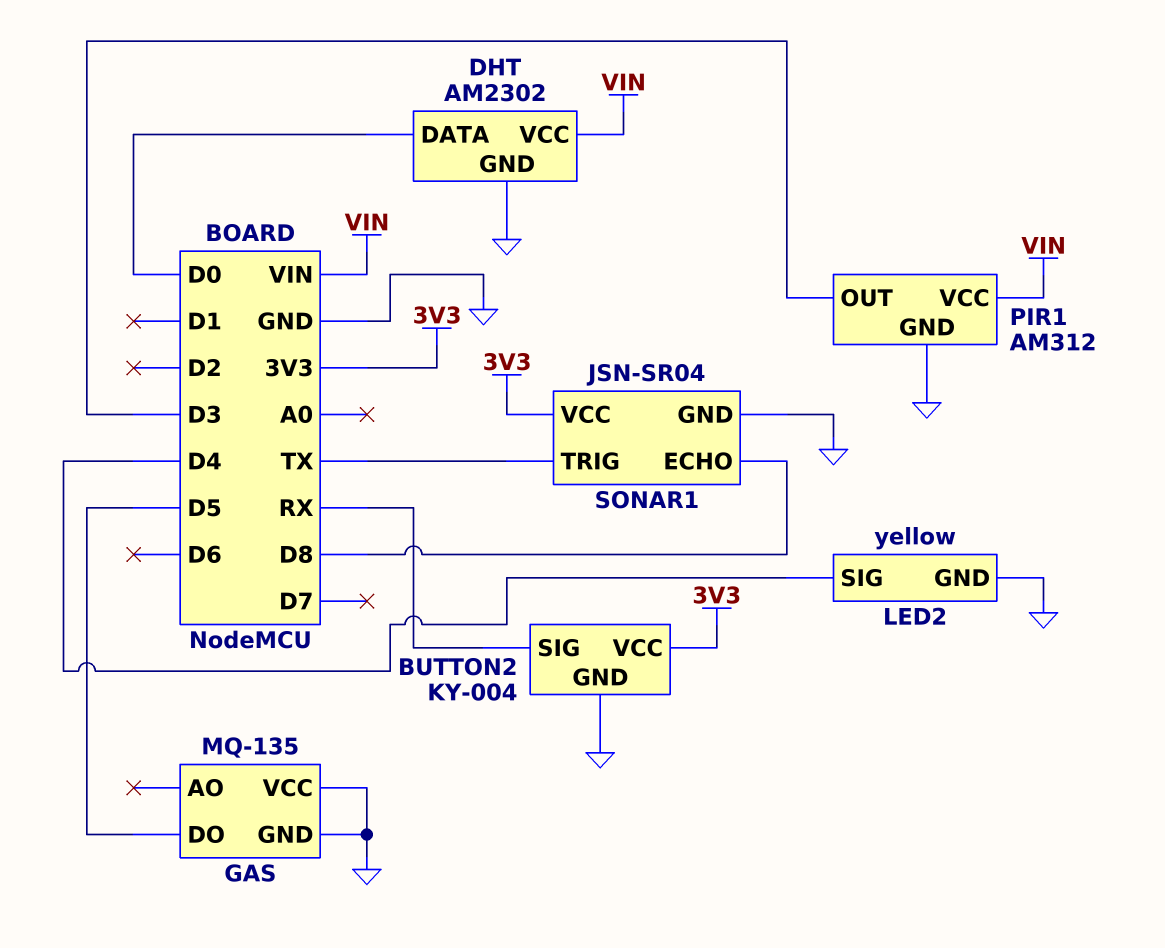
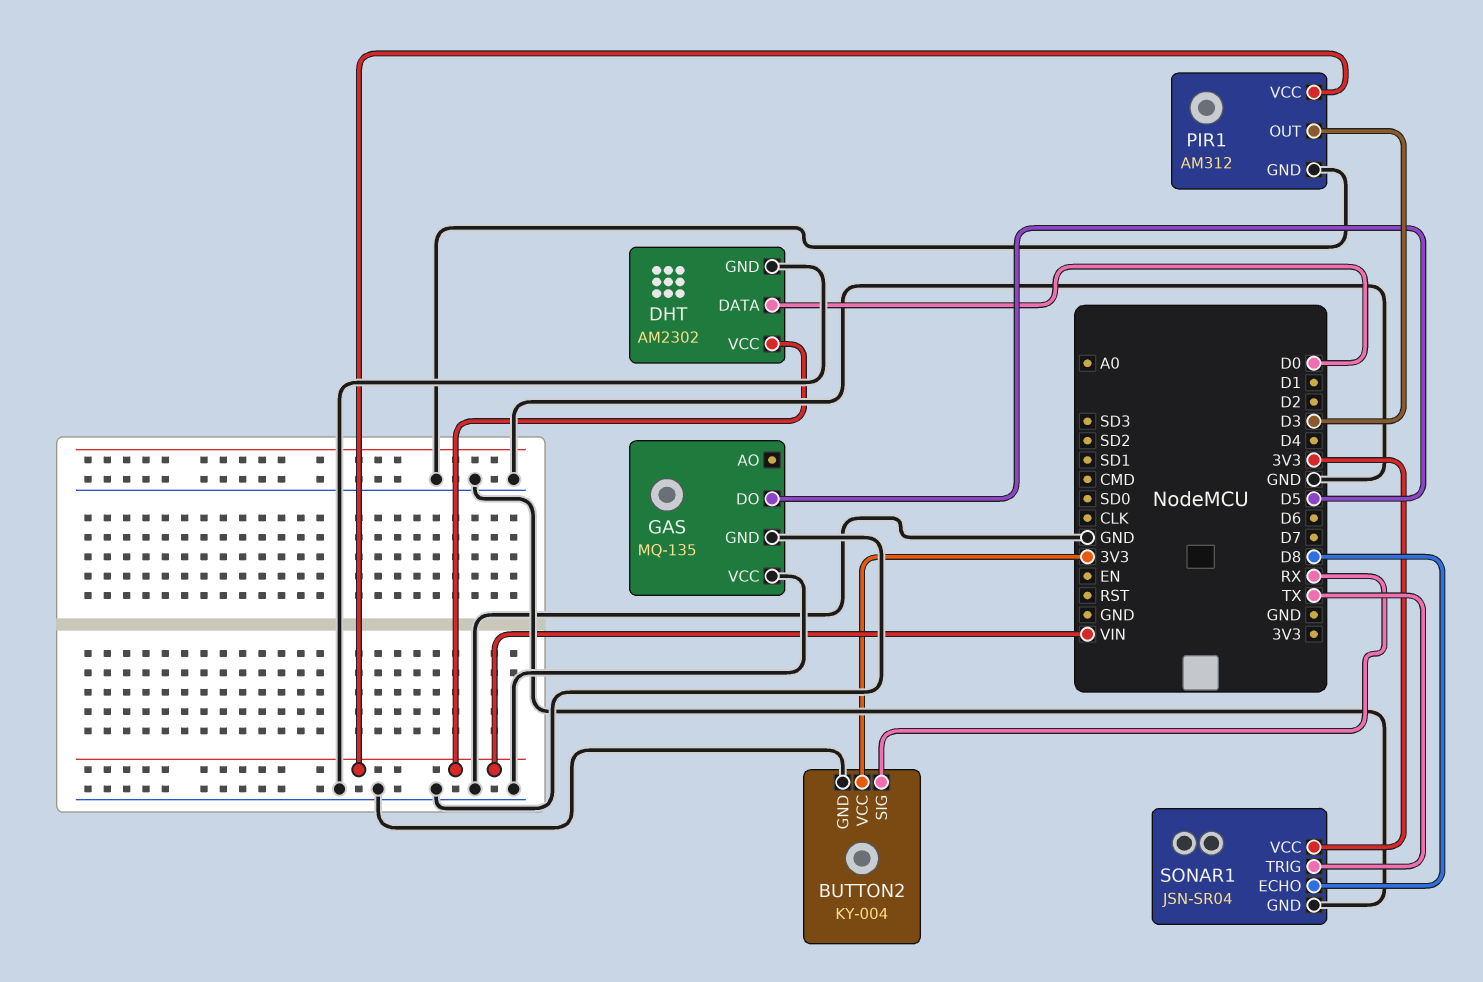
LED2: yellow -> none
LED2 pin GND: GND -> none
LED2 pin SIG: D4 -> none

